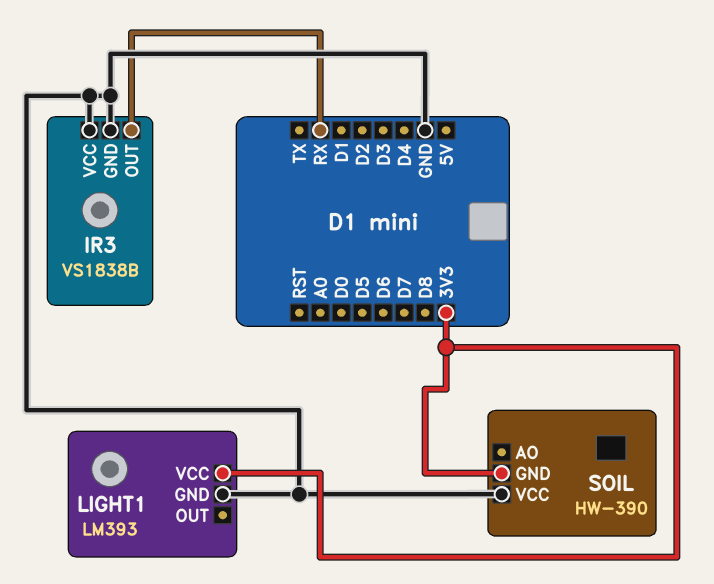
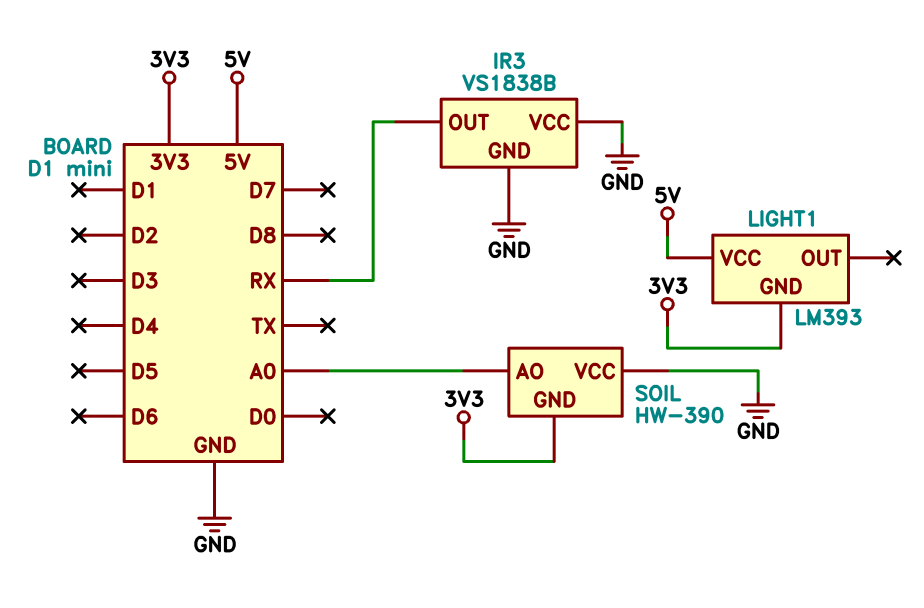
LIGHT1 pin GND: GND -> 3V3
LIGHT1 pin VCC: 3V3 -> 5V
SOIL pin AO: none -> A0

